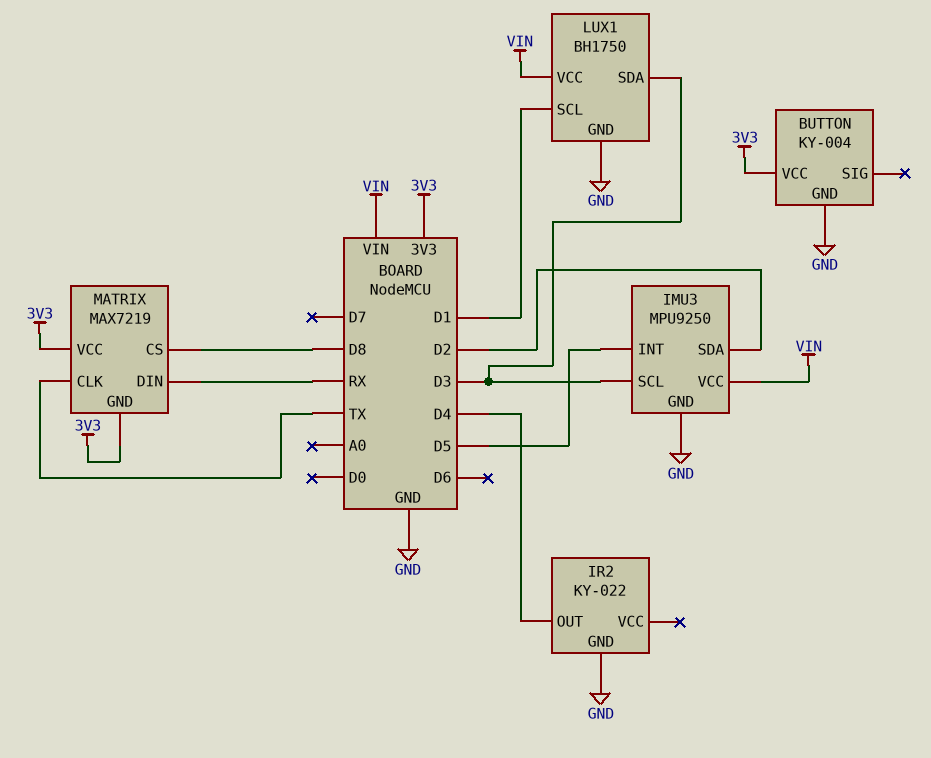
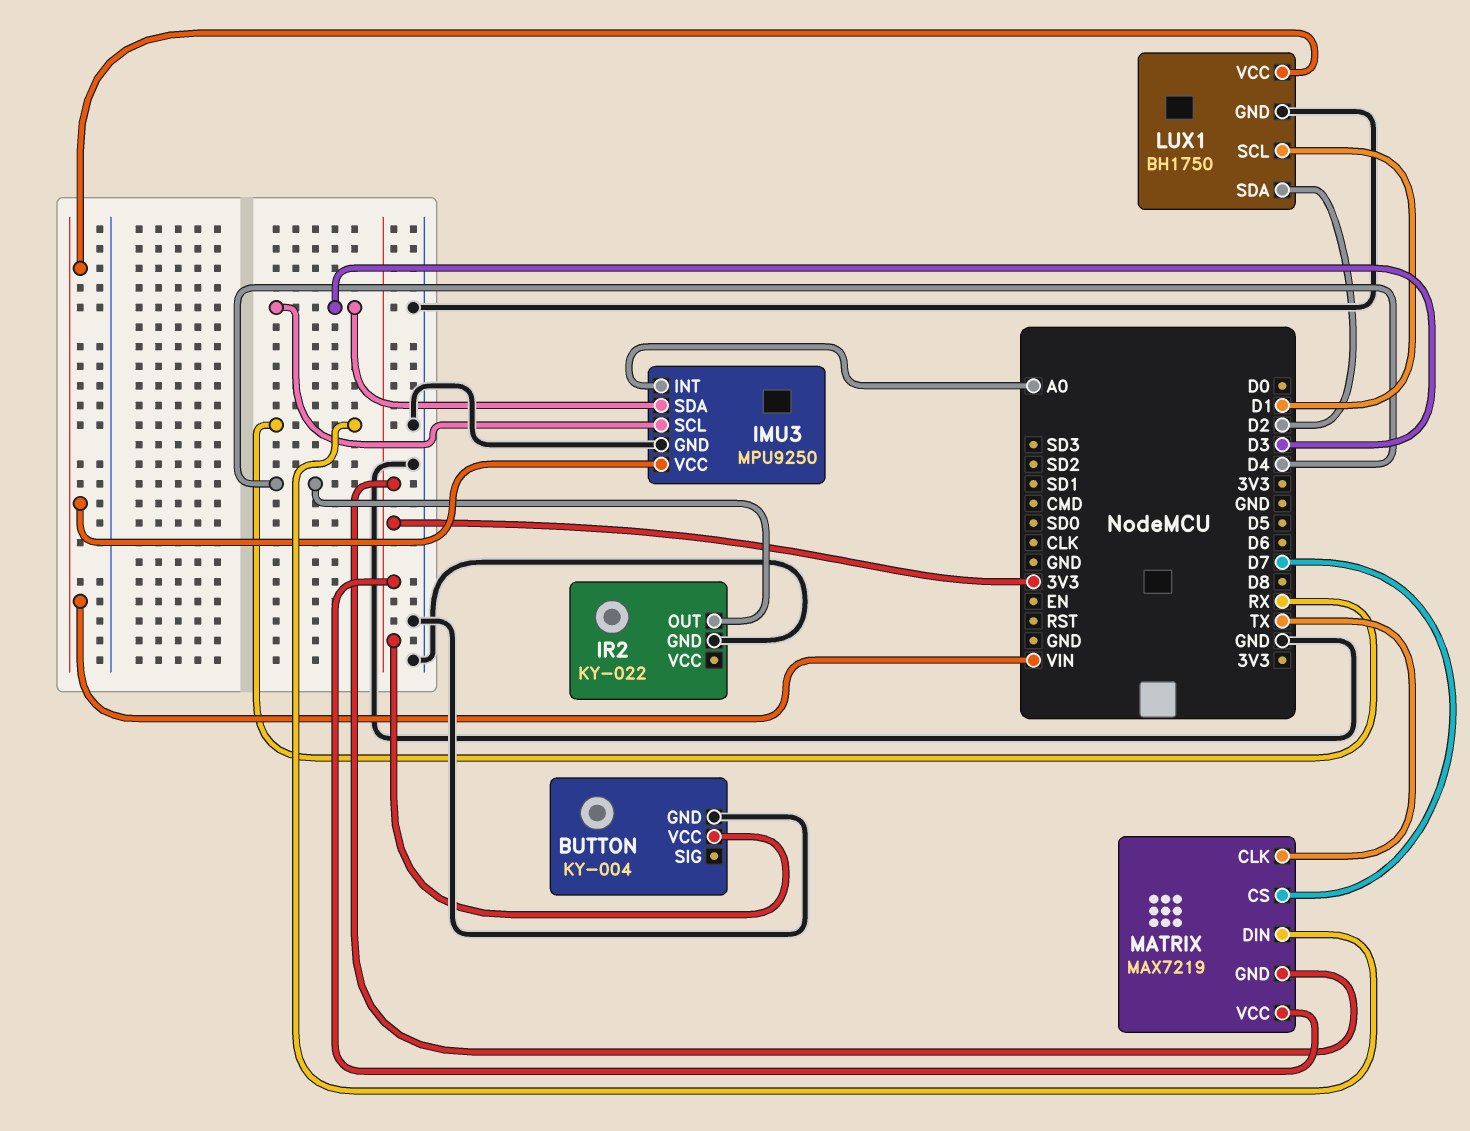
IMU3 pin INT: D5 -> A0
IMU3 pin SDA: D2 -> D3
LUX1 pin SDA: D3 -> D2
MATRIX pin CS: D8 -> D7

